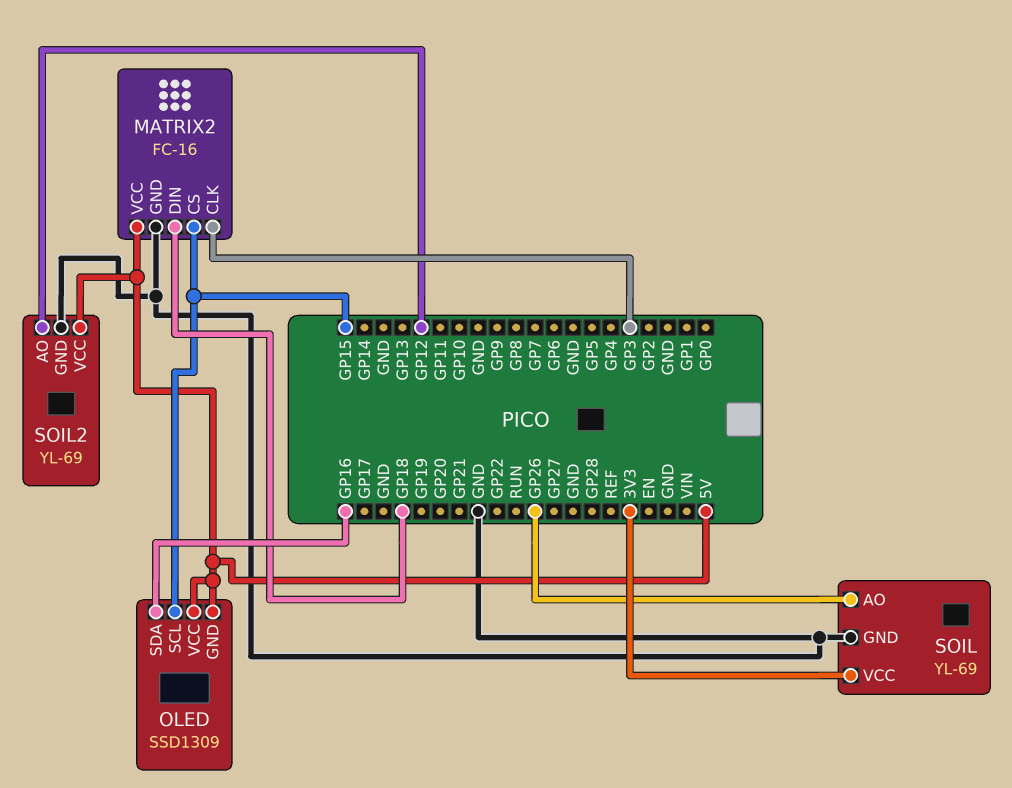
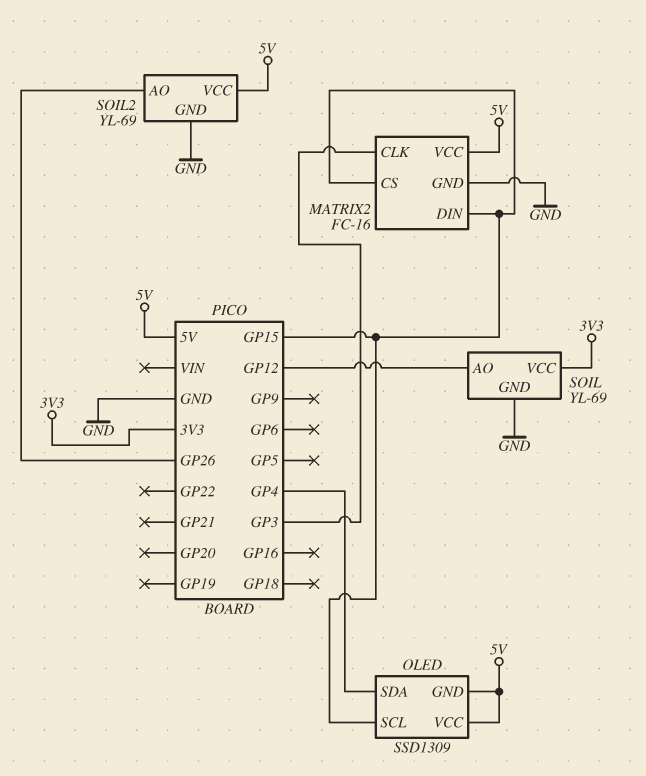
MATRIX2 pin DIN: GP18 -> GP15
OLED pin SDA: GP16 -> GP4
SOIL pin AO: GP26 -> GP12
SOIL2 pin AO: GP12 -> GP26

